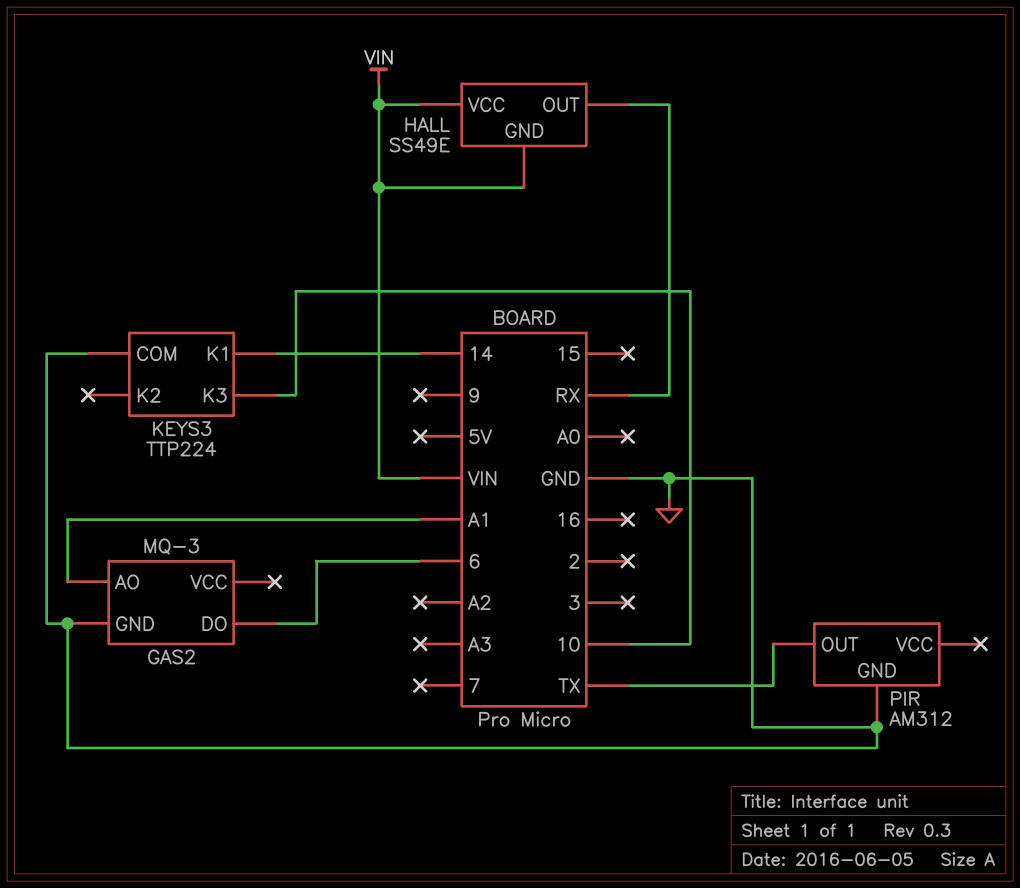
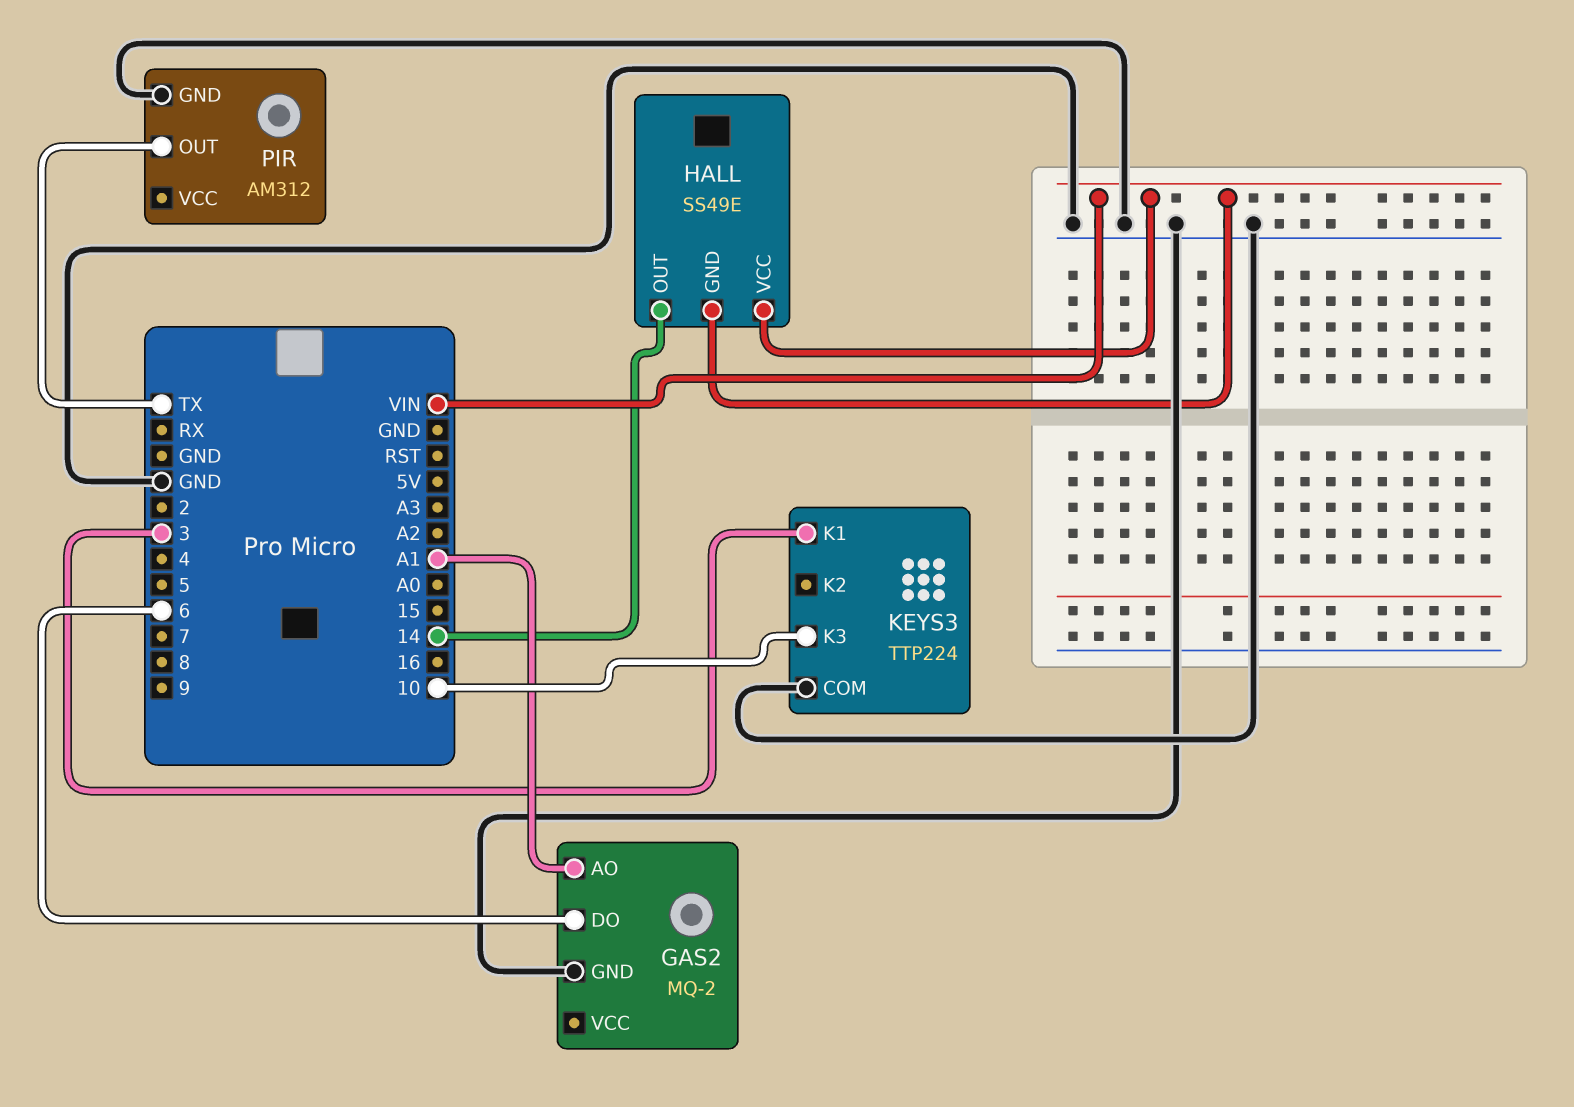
GAS2: MQ-3 -> MQ-2
HALL pin OUT: RX -> 14
KEYS3 pin K1: 14 -> 3

